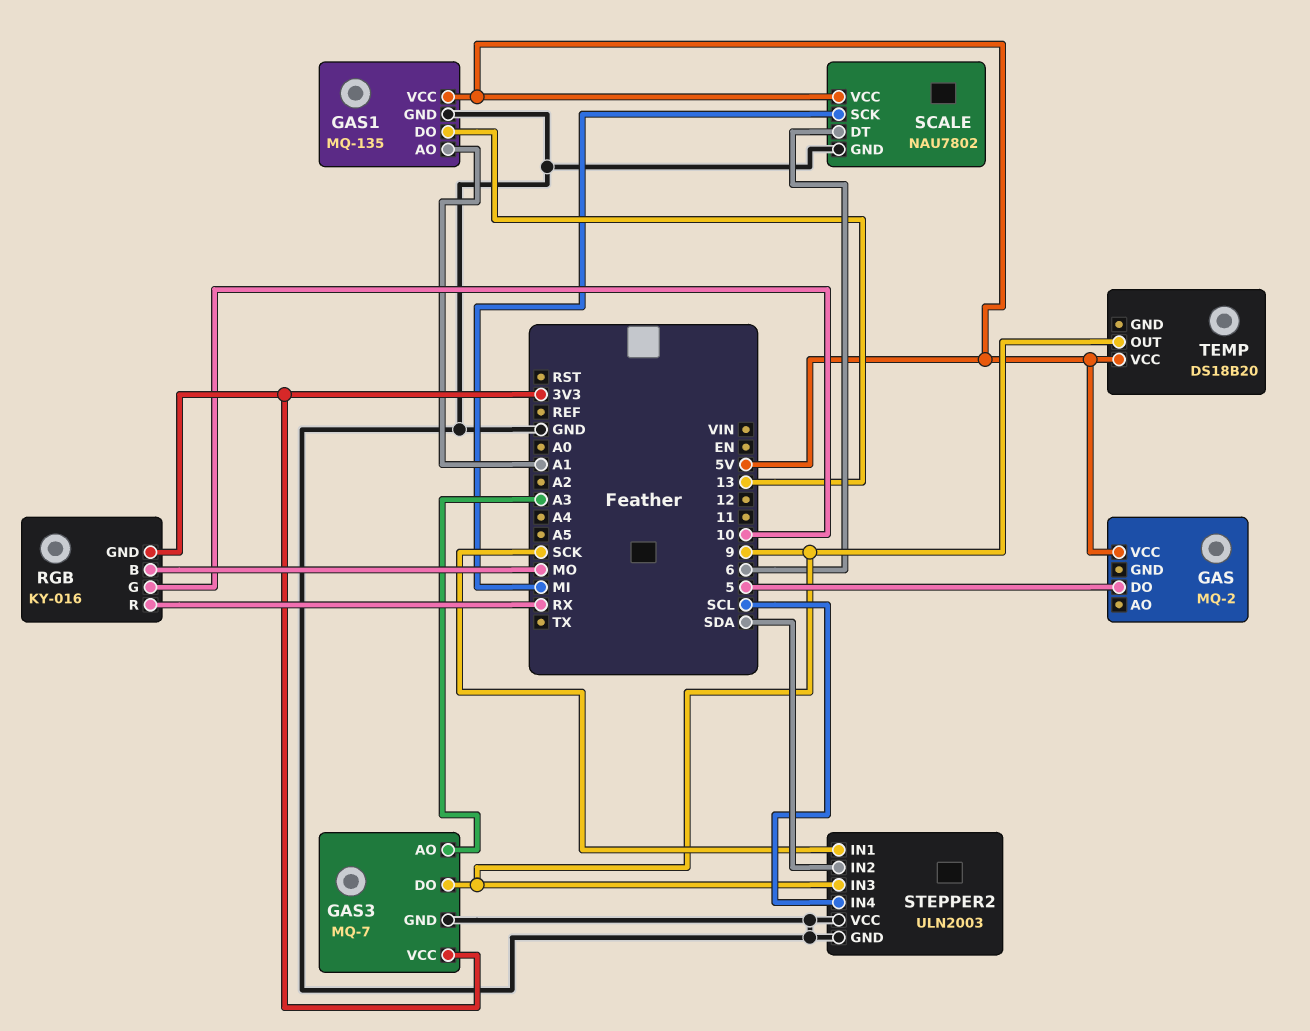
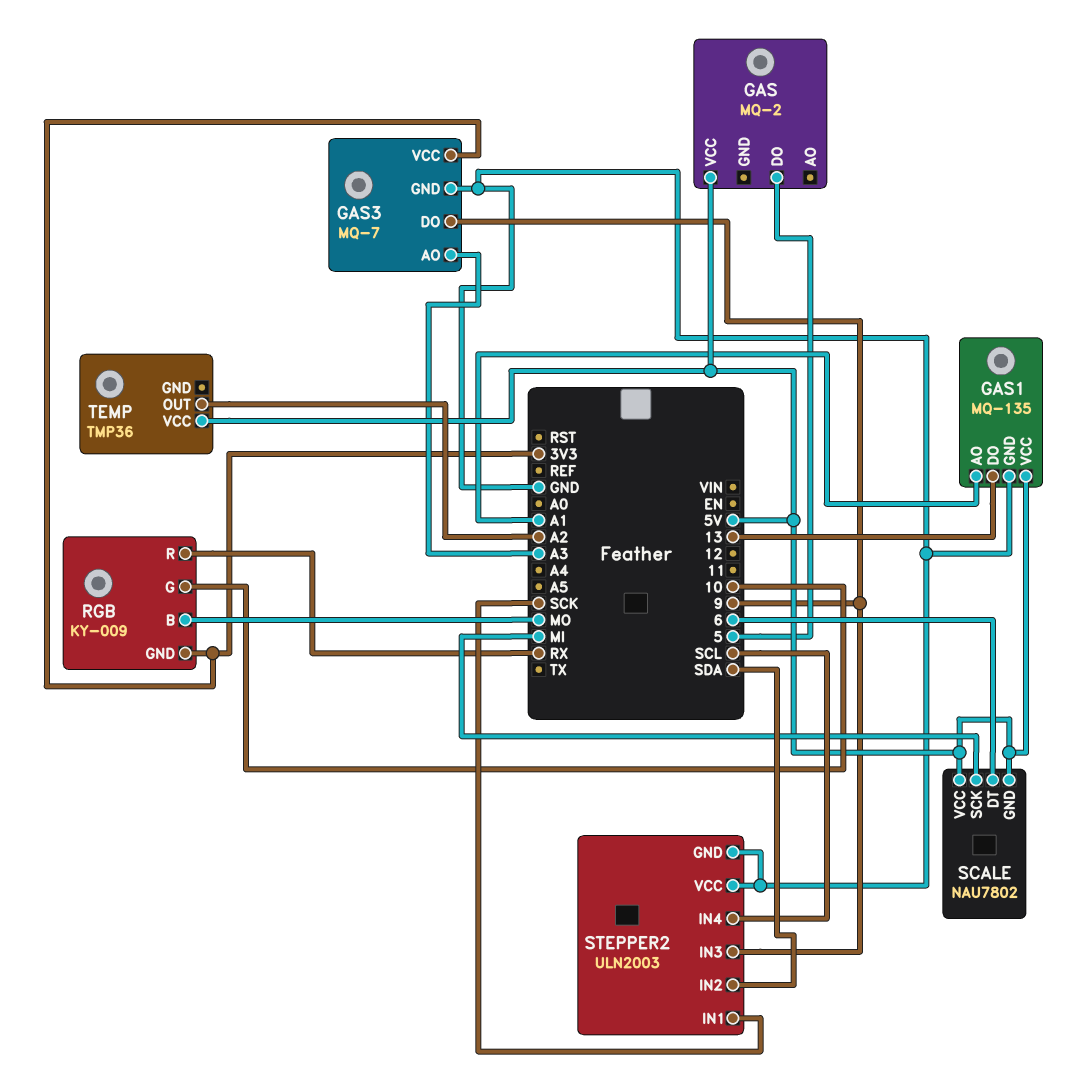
RGB: KY-016 -> KY-009
SCALE pin GND: GND -> 5V
TEMP: DS18B20 -> TMP36
TEMP pin OUT: 9 -> A2

